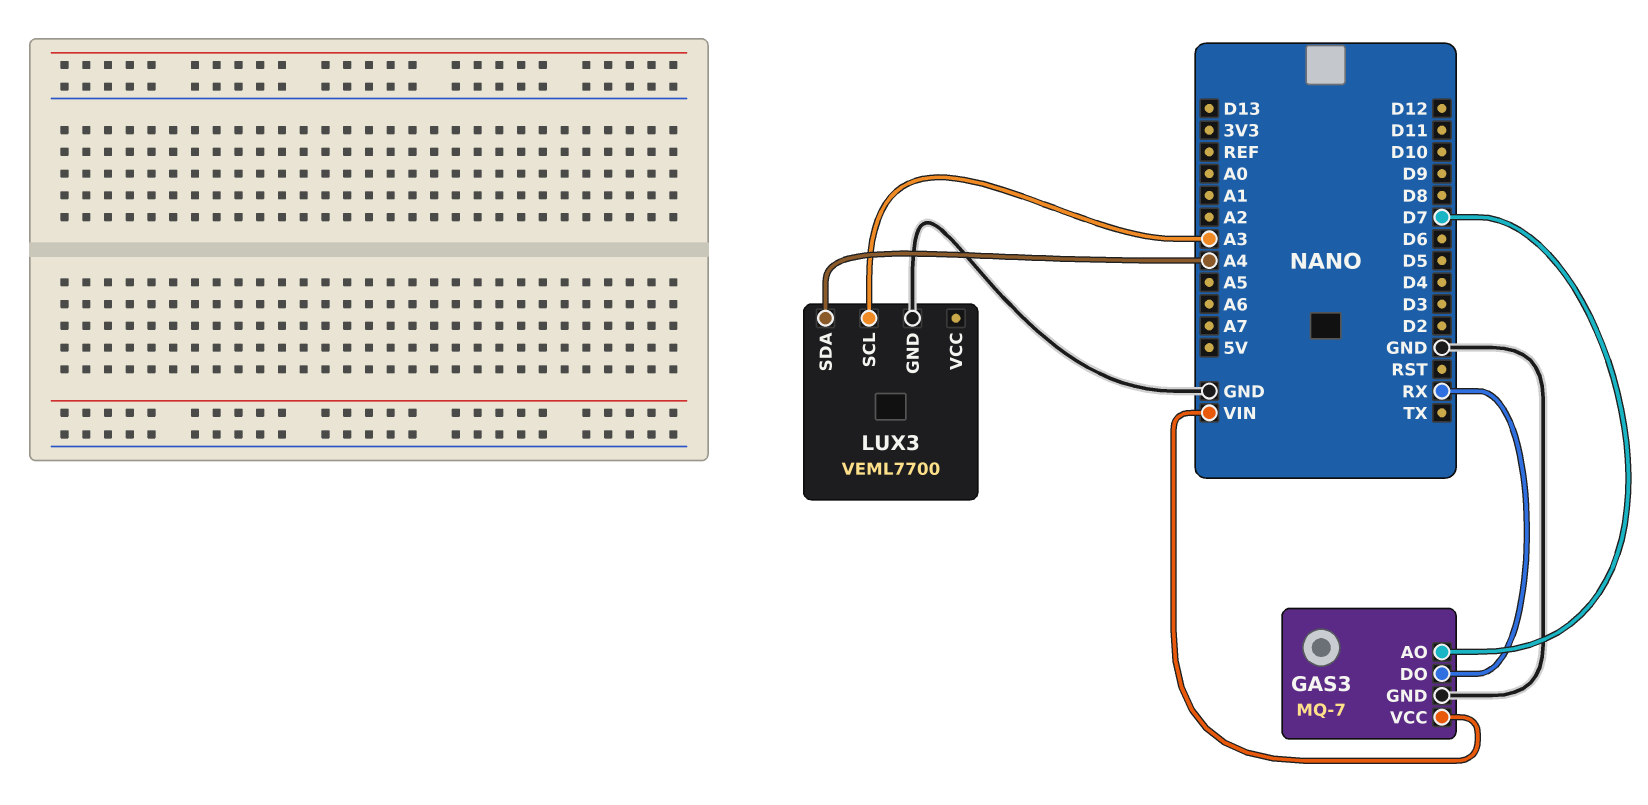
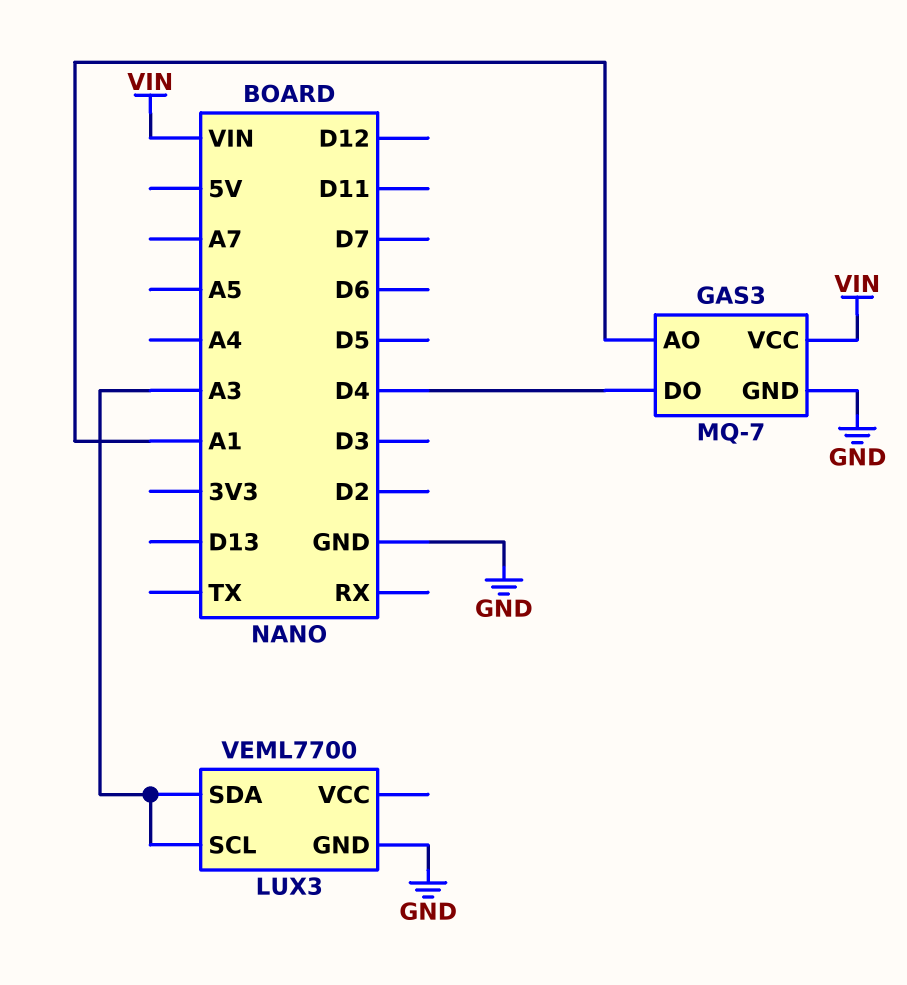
GAS3 pin AO: D7 -> A1
GAS3 pin DO: RX -> D4
LUX3 pin SDA: A4 -> A3

